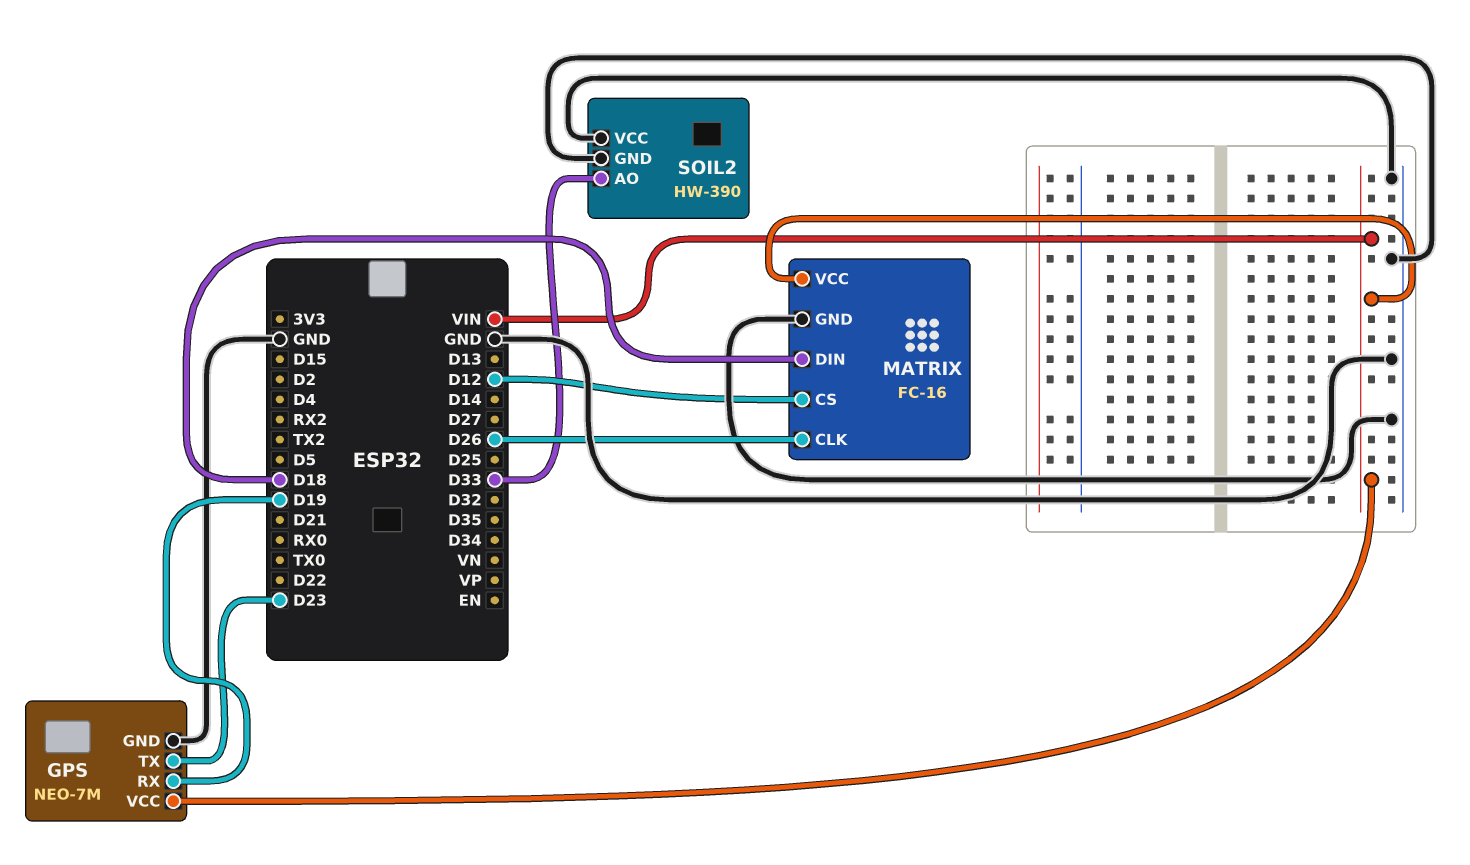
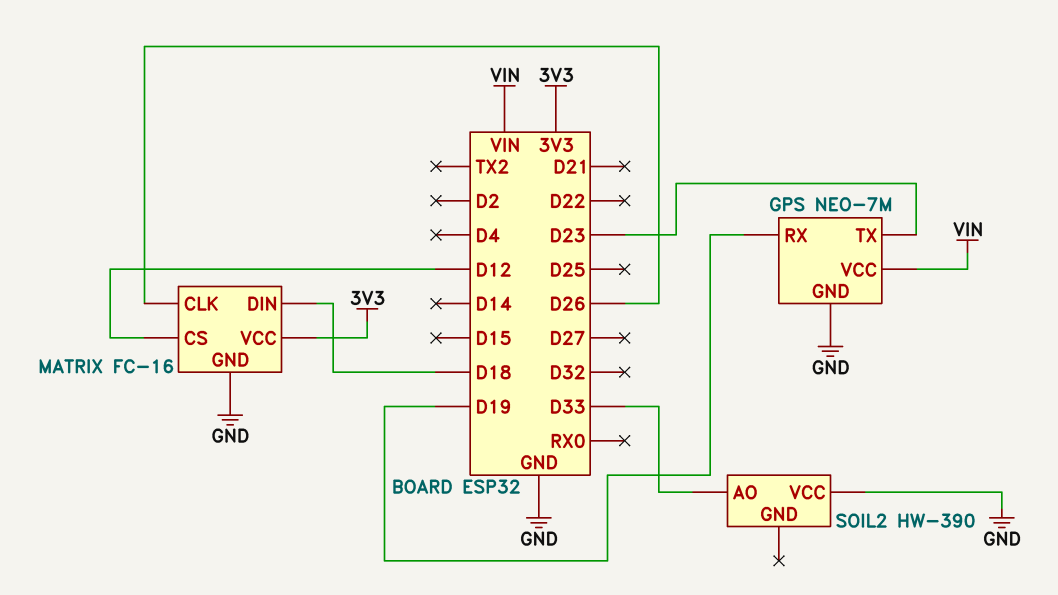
MATRIX pin VCC: VIN -> 3V3
SOIL2 pin GND: GND -> none

